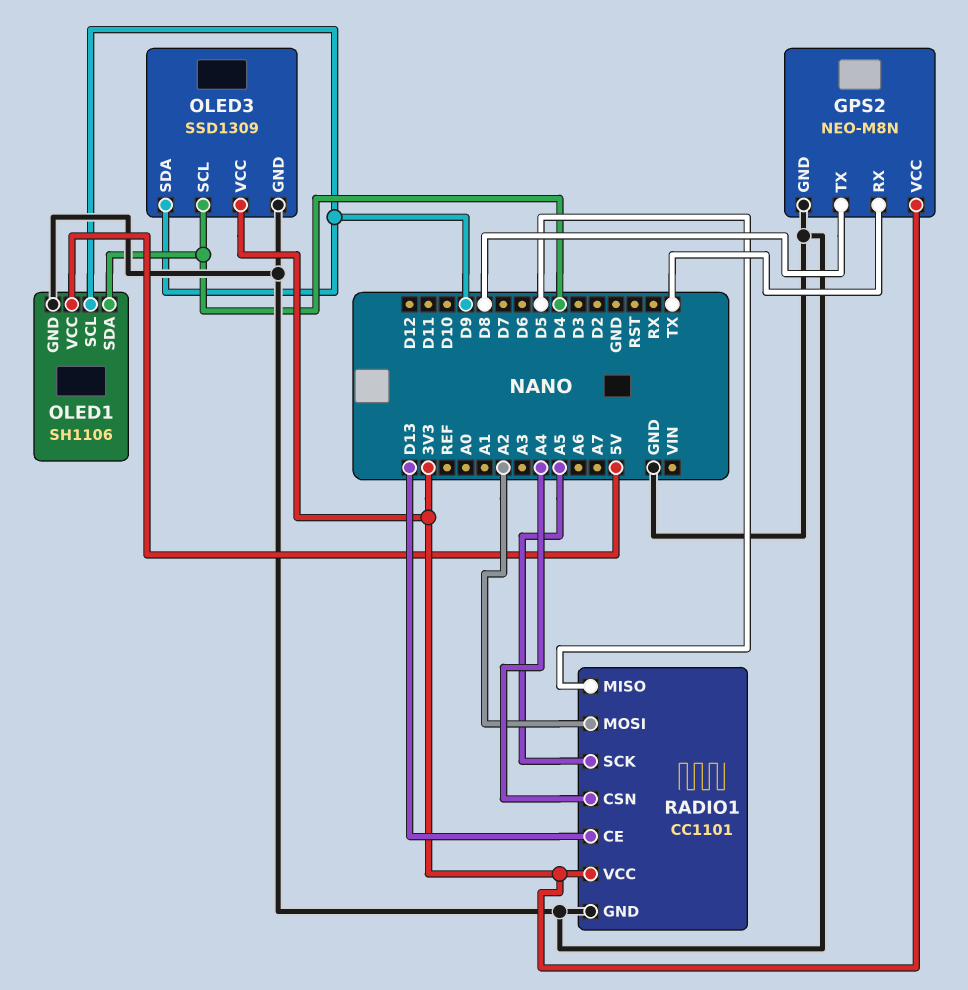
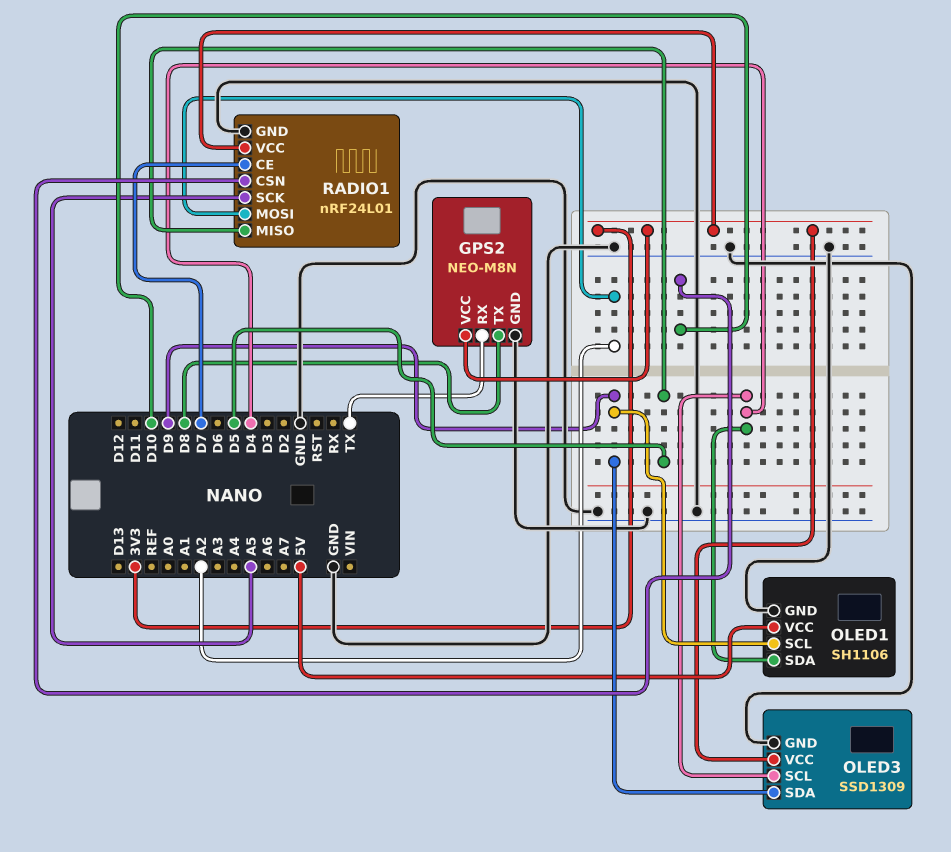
RADIO1: CC1101 -> nRF24L01
RADIO1 pin CE: D13 -> D7
RADIO1 pin CSN: A4 -> D10

